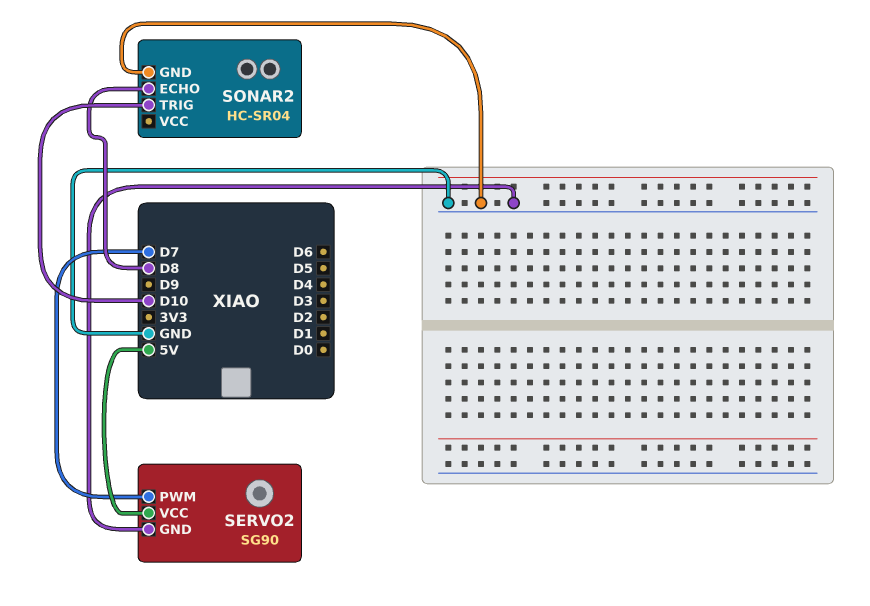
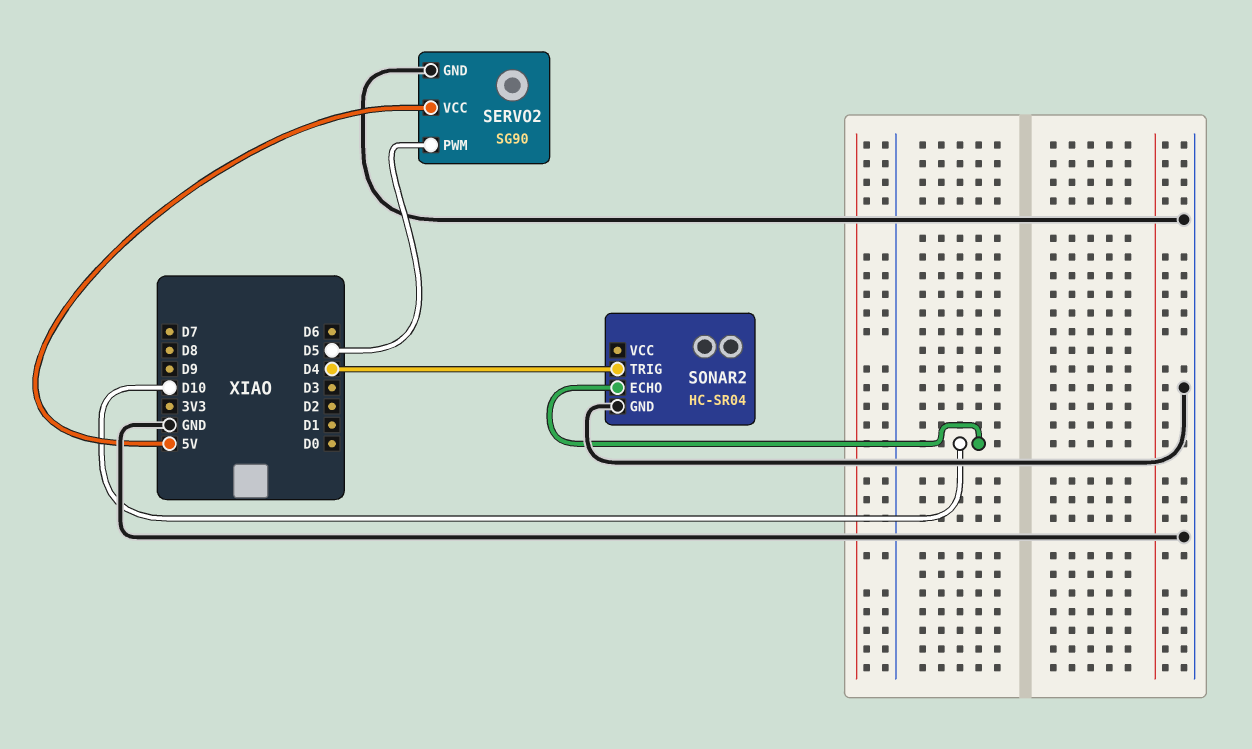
SERVO2 pin PWM: D7 -> D5
SONAR2 pin ECHO: D8 -> D10
SONAR2 pin TRIG: D10 -> D4

